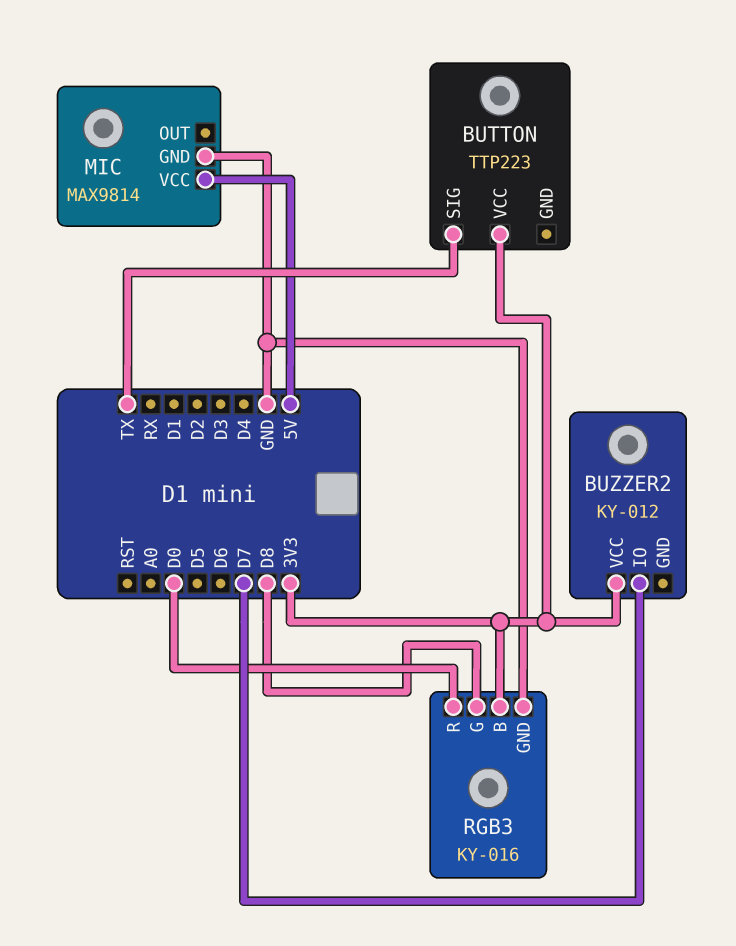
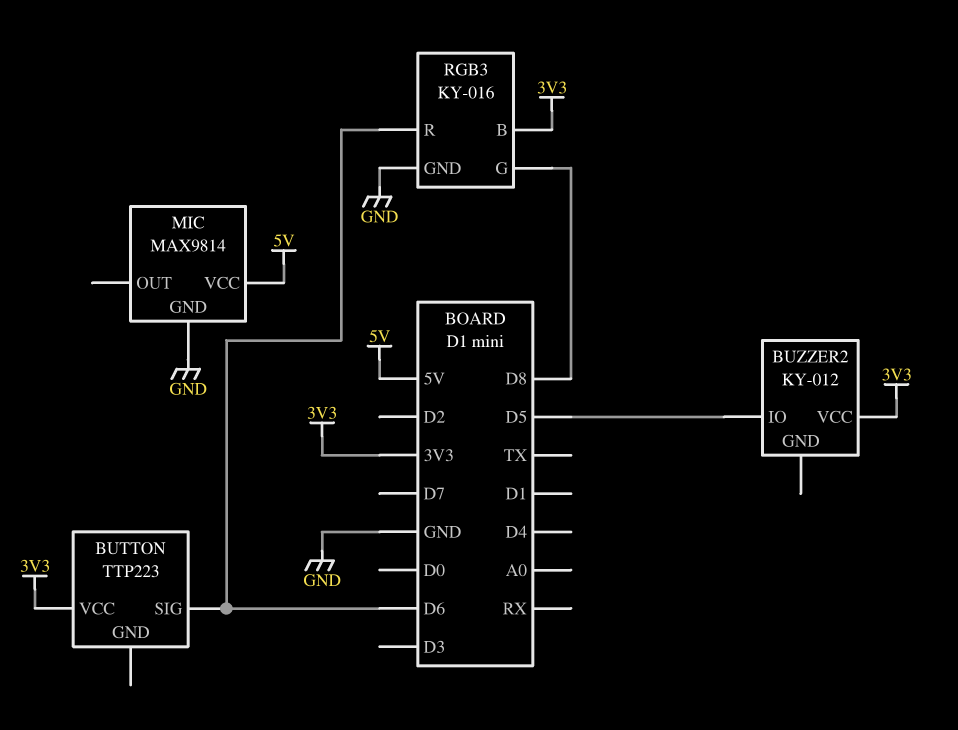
BUTTON pin SIG: TX -> D6
BUZZER2 pin IO: D7 -> D5
RGB3 pin R: D0 -> D6

